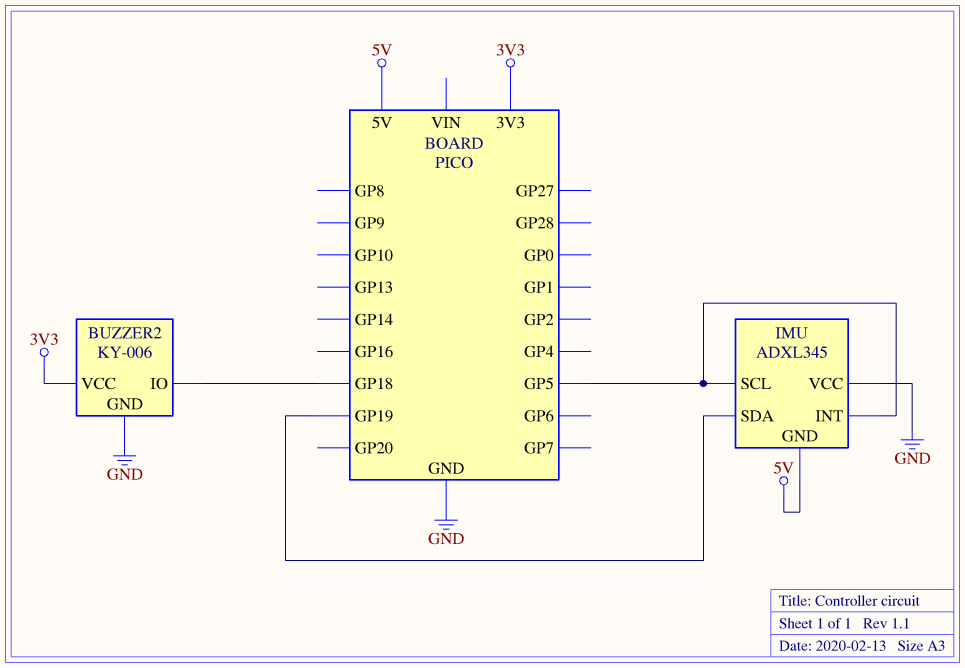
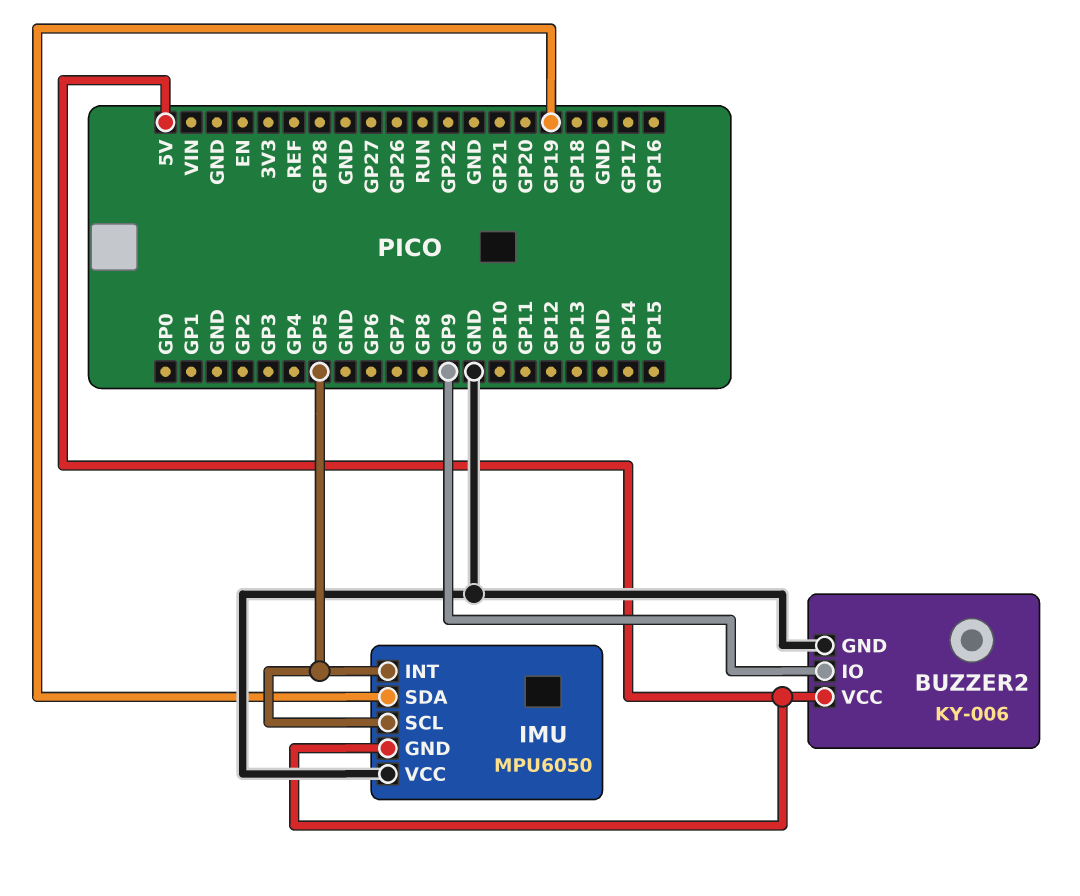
BUZZER2 pin IO: GP18 -> GP9
BUZZER2 pin VCC: 3V3 -> 5V
IMU: ADXL345 -> MPU6050

